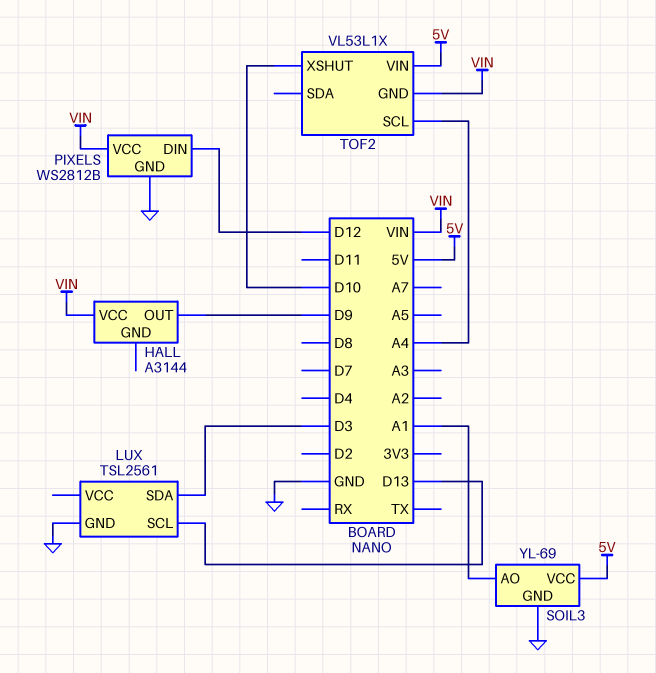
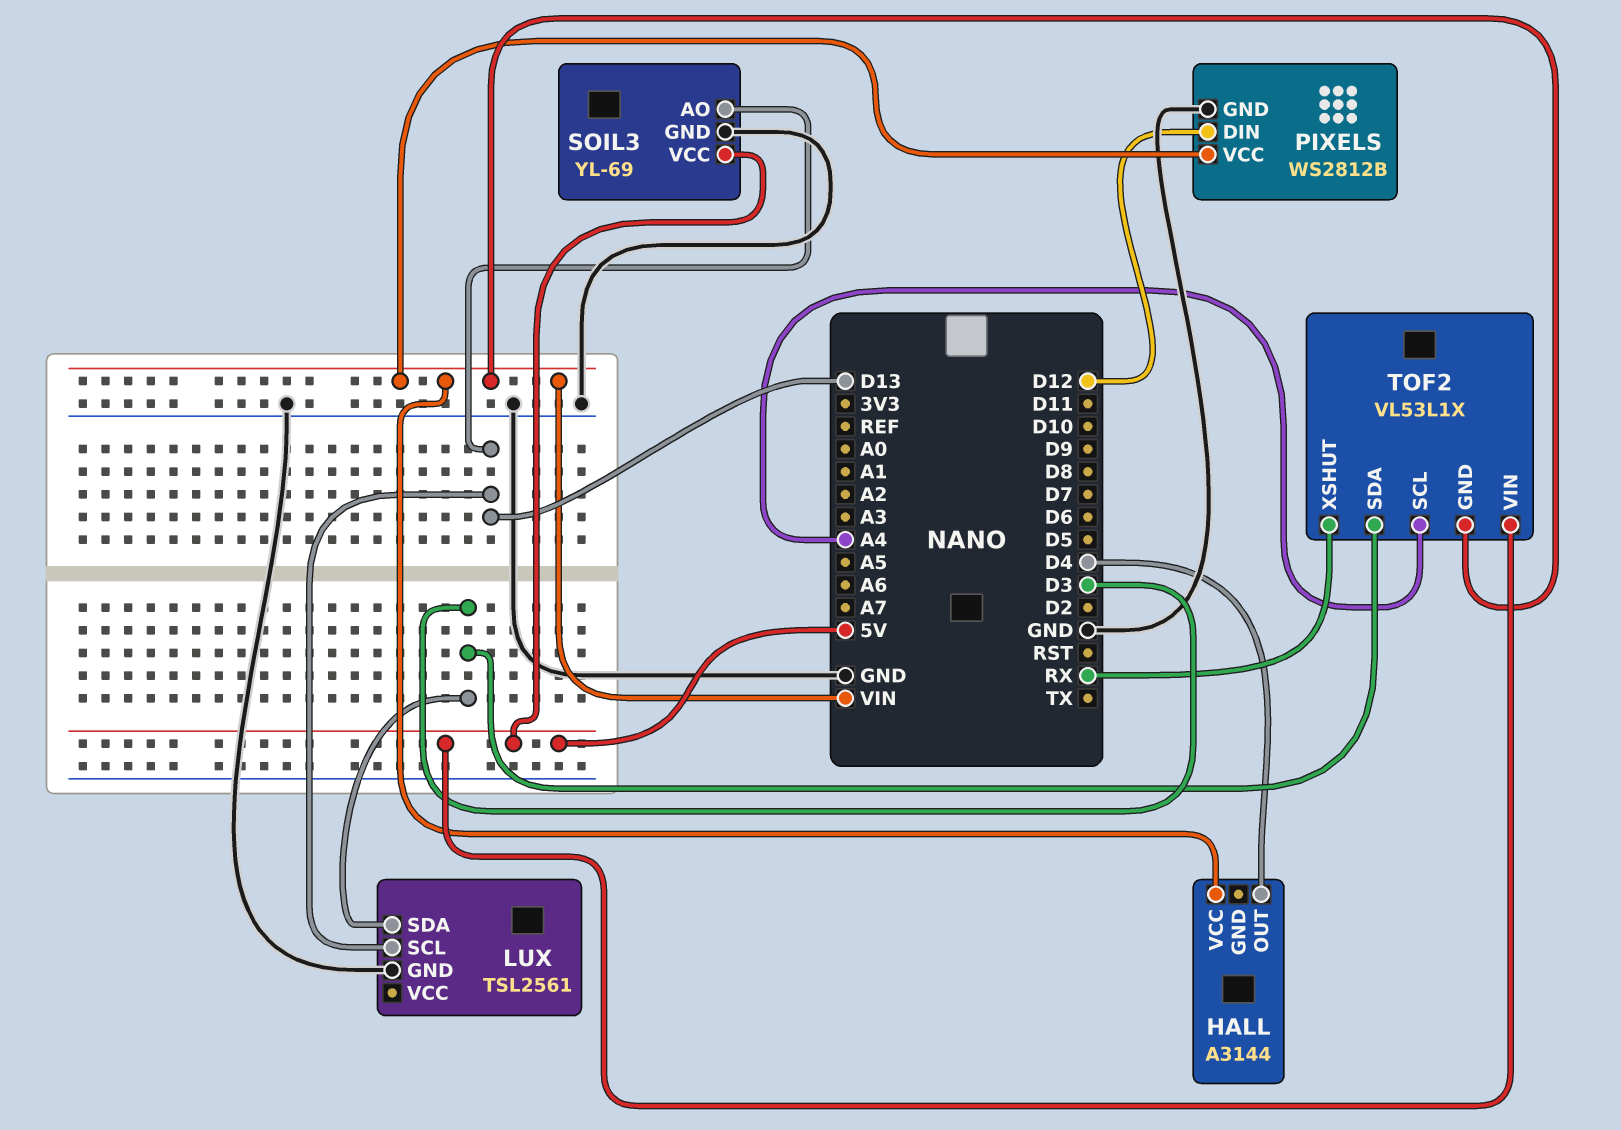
HALL pin OUT: D9 -> D4
SOIL3 pin AO: A1 -> D13
TOF2 pin SDA: none -> D3
TOF2 pin XSHUT: D10 -> RX

